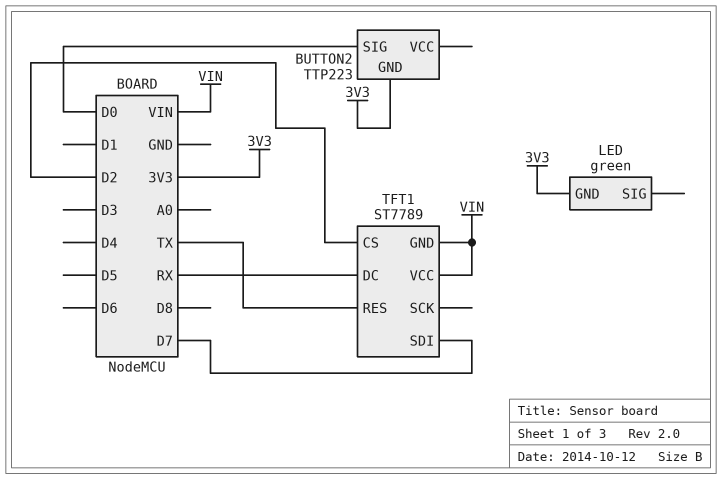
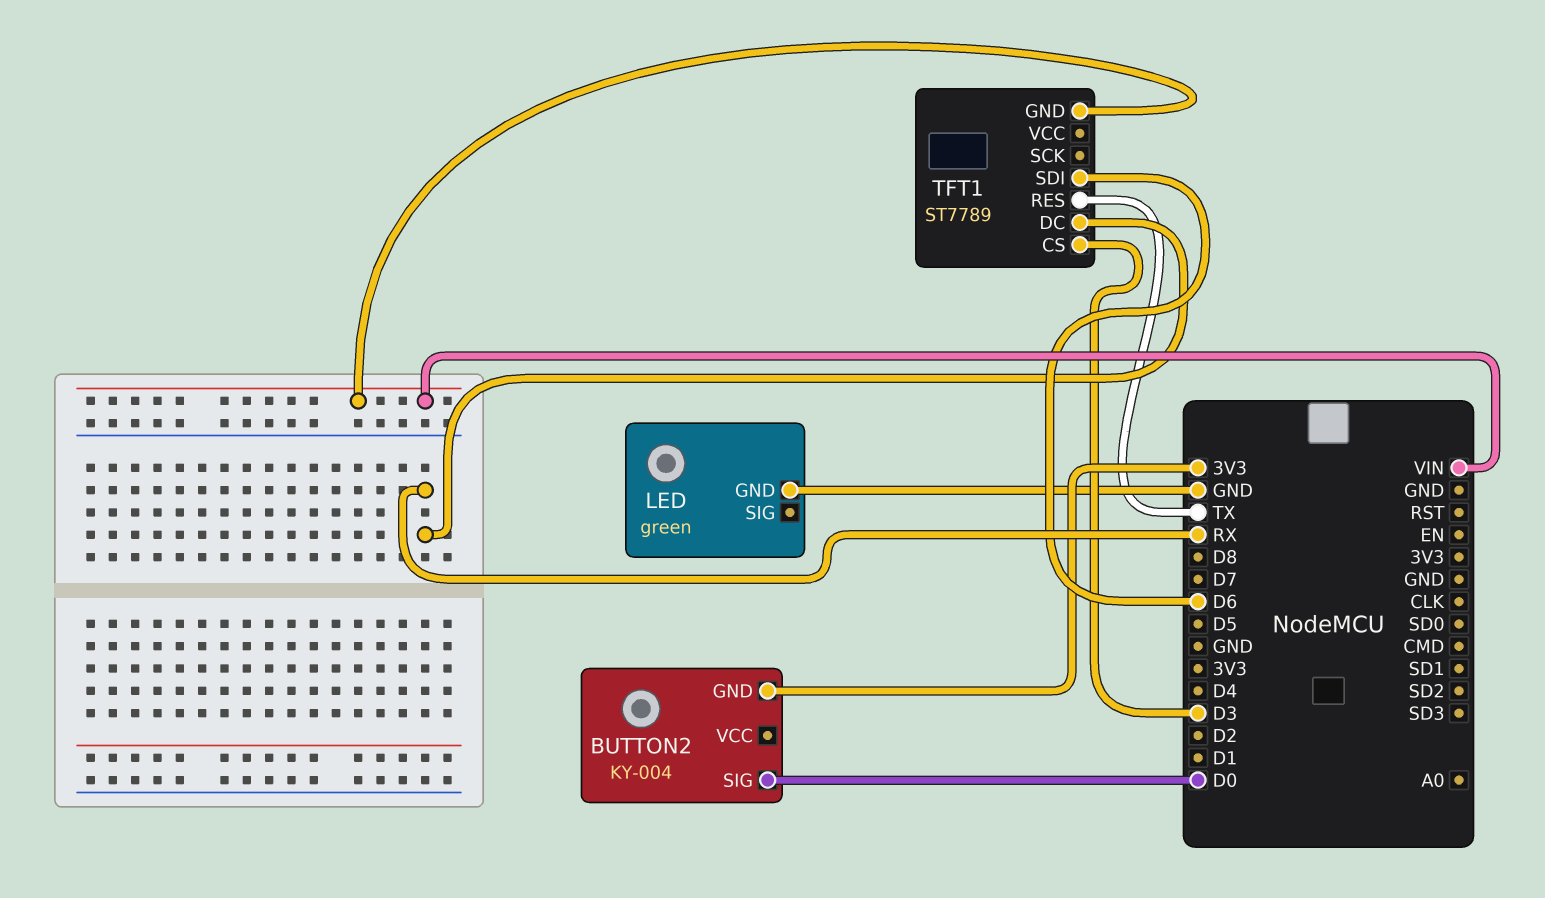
BUTTON2: TTP223 -> KY-004
LED pin GND: 3V3 -> GND
TFT1 pin CS: D2 -> D3
TFT1 pin SDI: D7 -> D6
TFT1 pin VCC: VIN -> none

